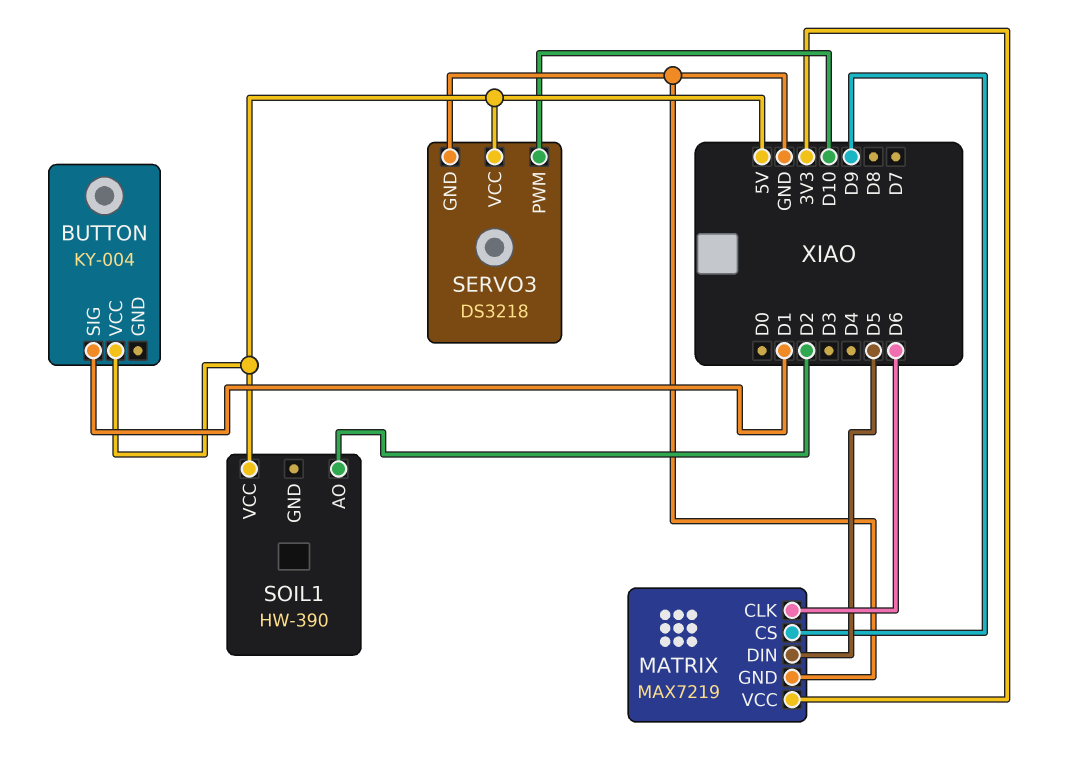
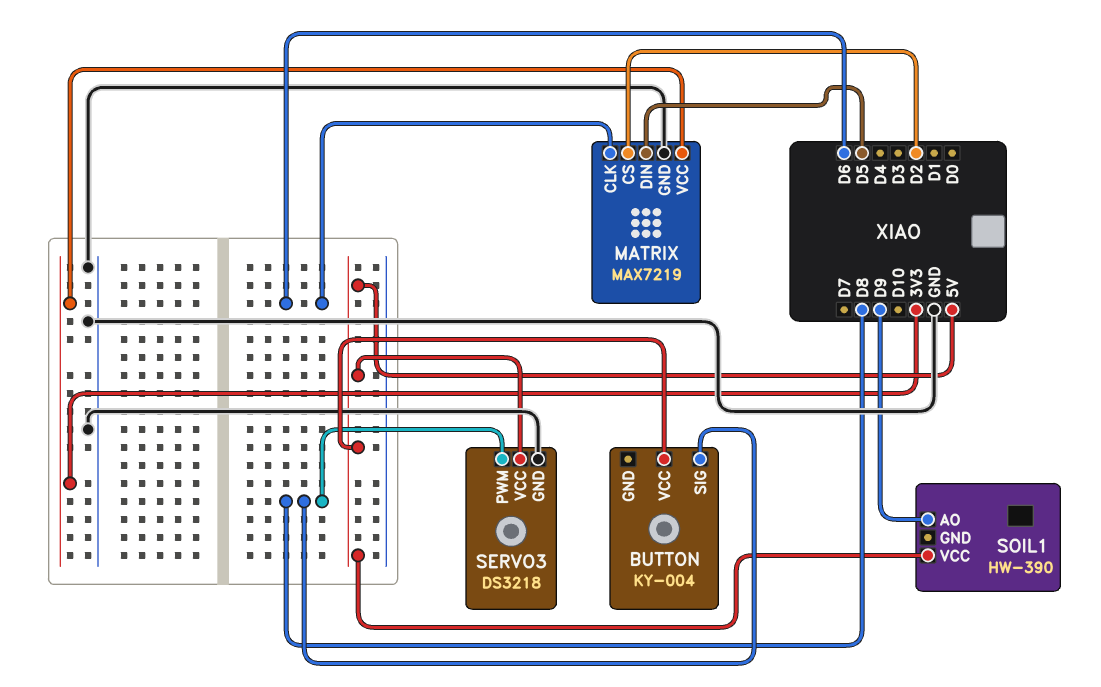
BUTTON pin SIG: D1 -> D8
MATRIX pin CS: D9 -> D2
SERVO3 pin PWM: D10 -> D8
SOIL1 pin AO: D2 -> D9

